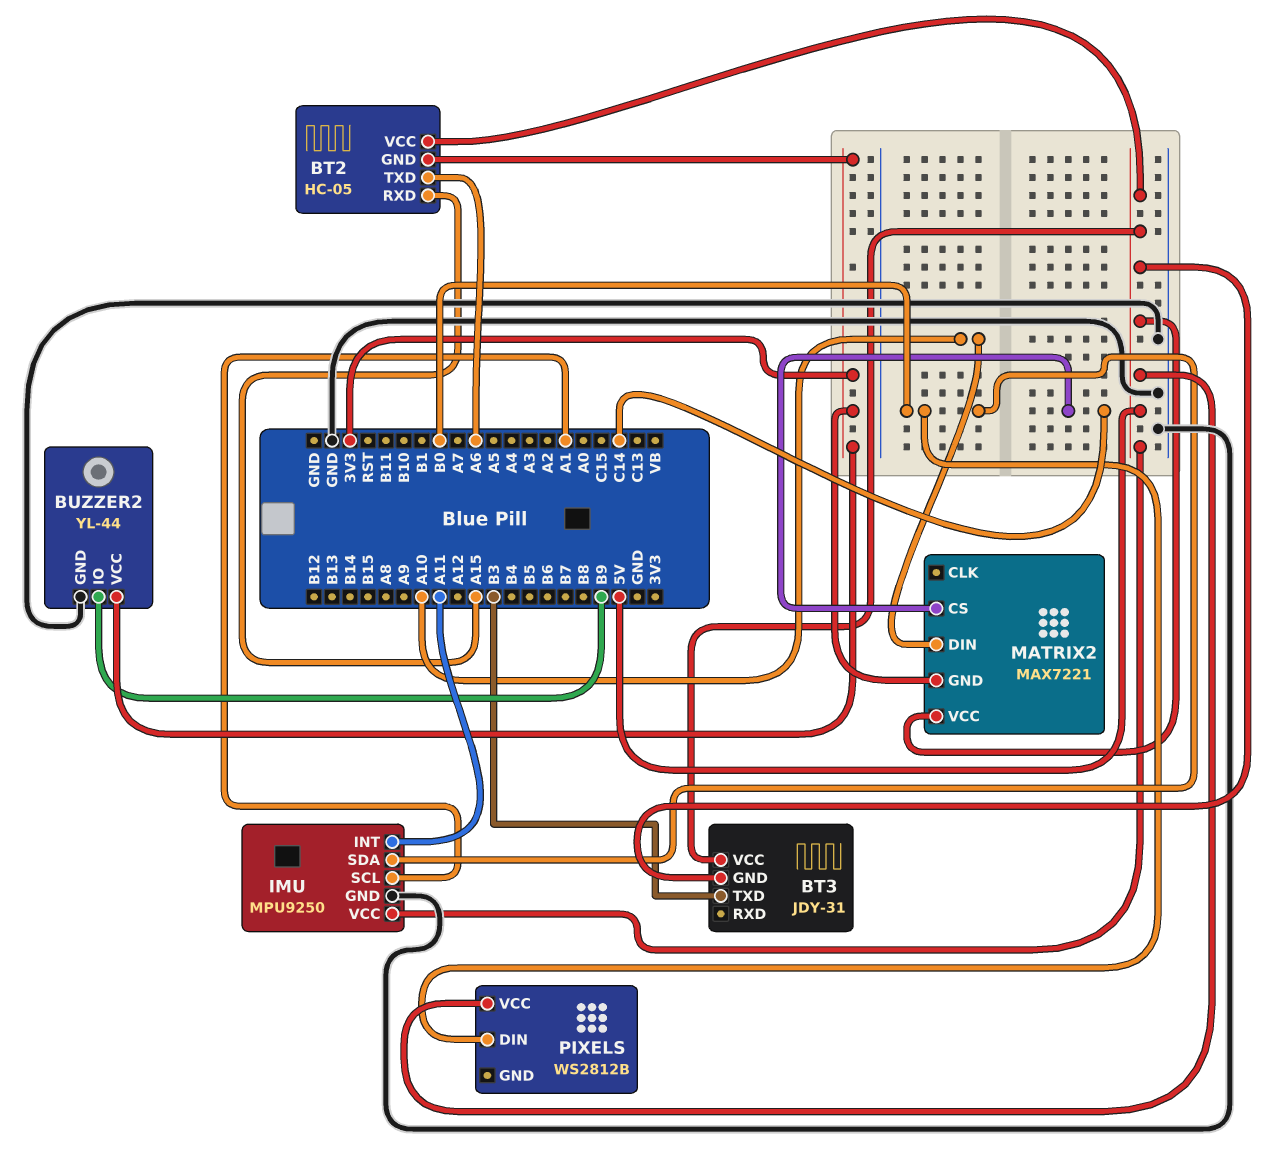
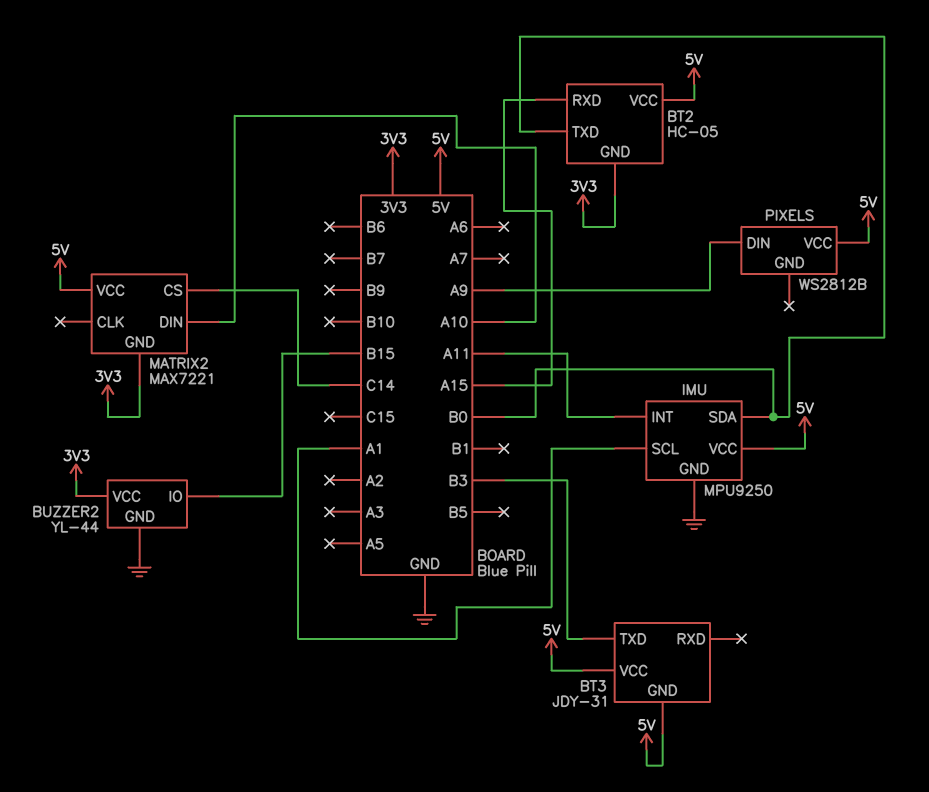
BT2 pin TXD: A6 -> B0
BUZZER2 pin IO: B9 -> B15
PIXELS pin DIN: B0 -> A9

